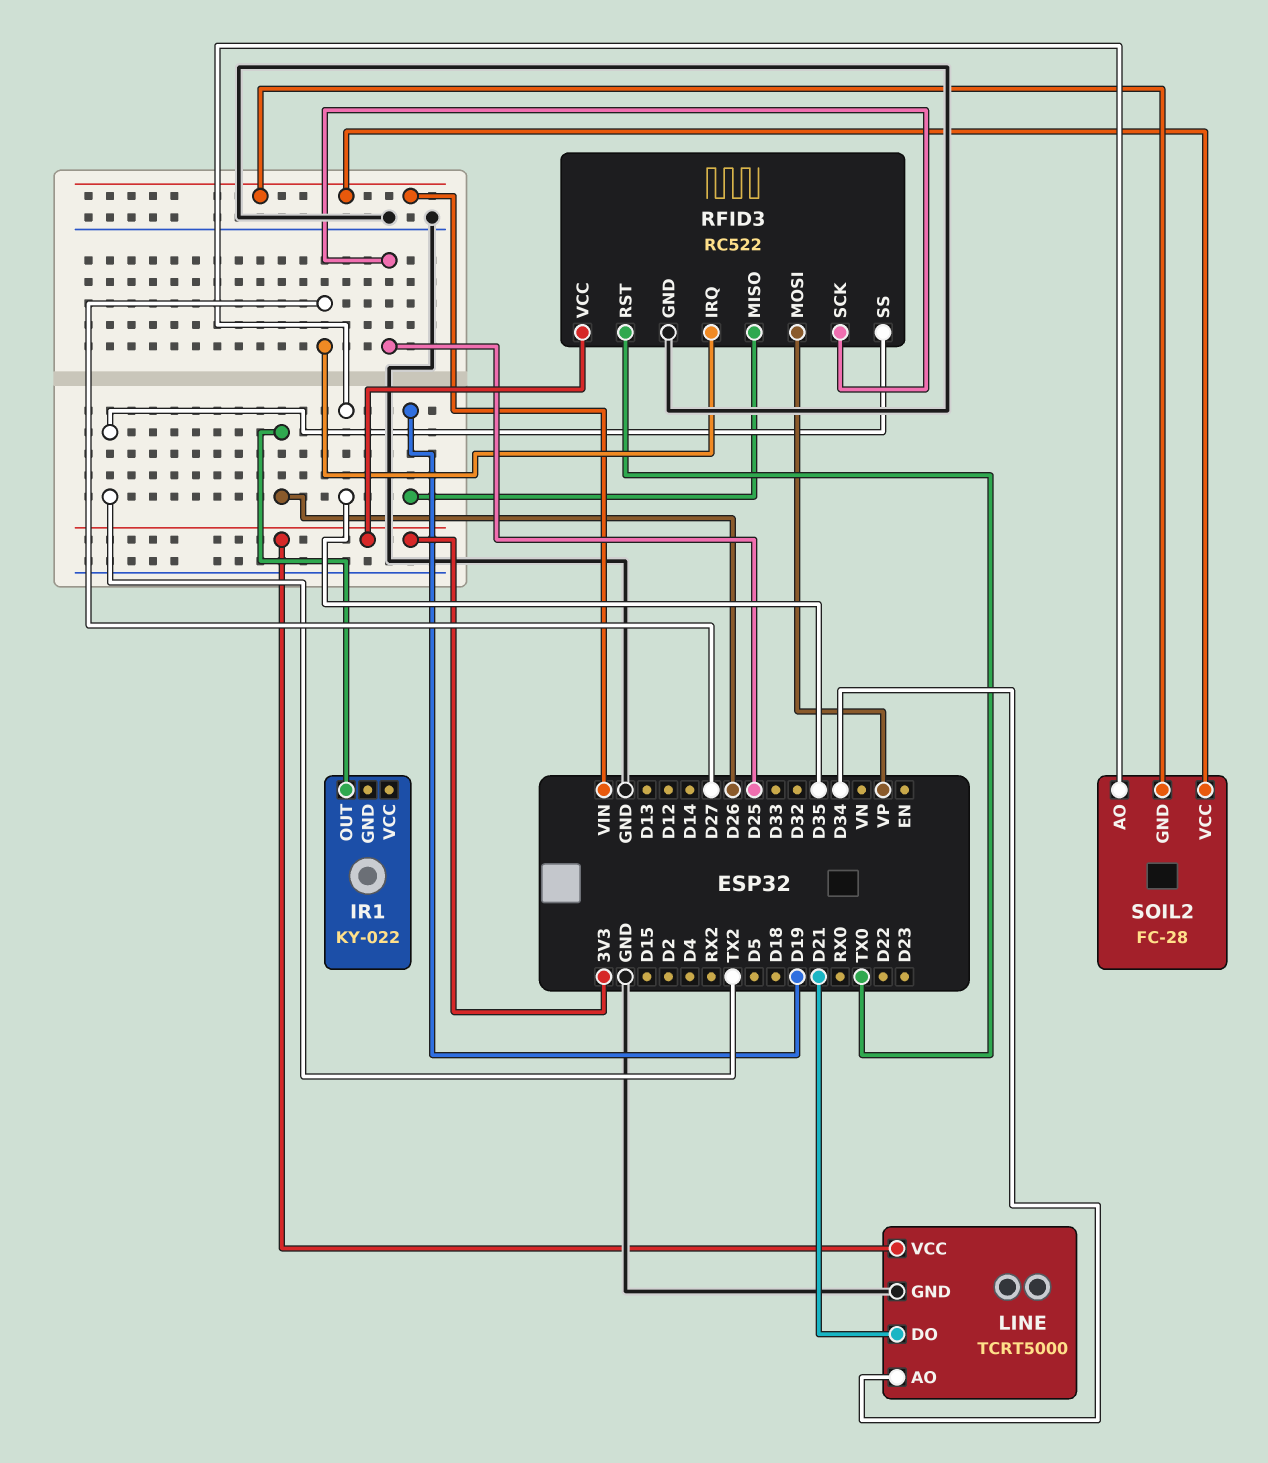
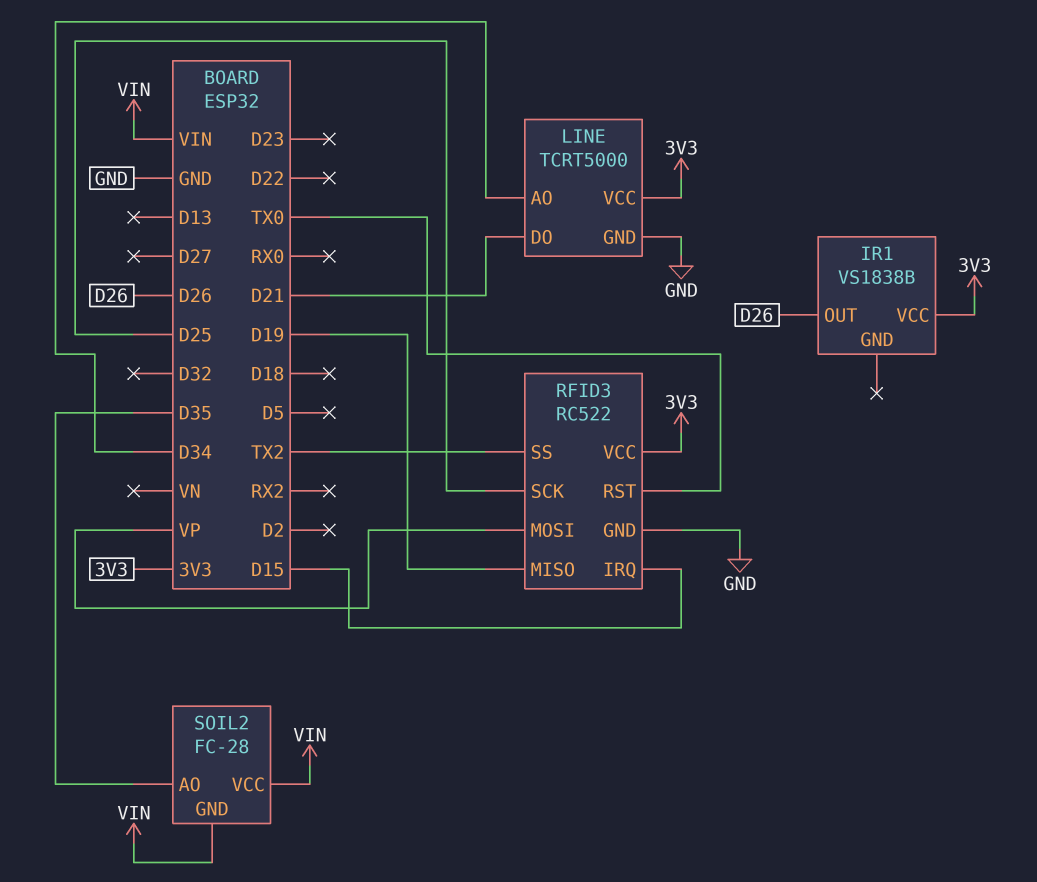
IR1: KY-022 -> VS1838B
IR1 pin VCC: none -> 3V3
RFID3 pin IRQ: D27 -> D15

